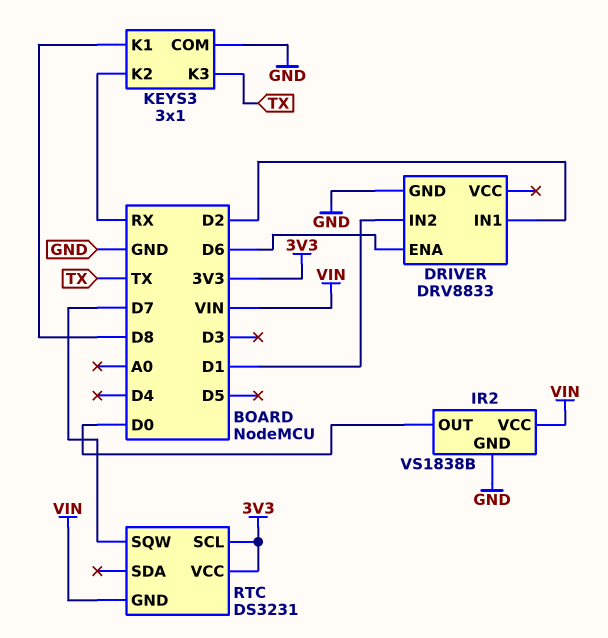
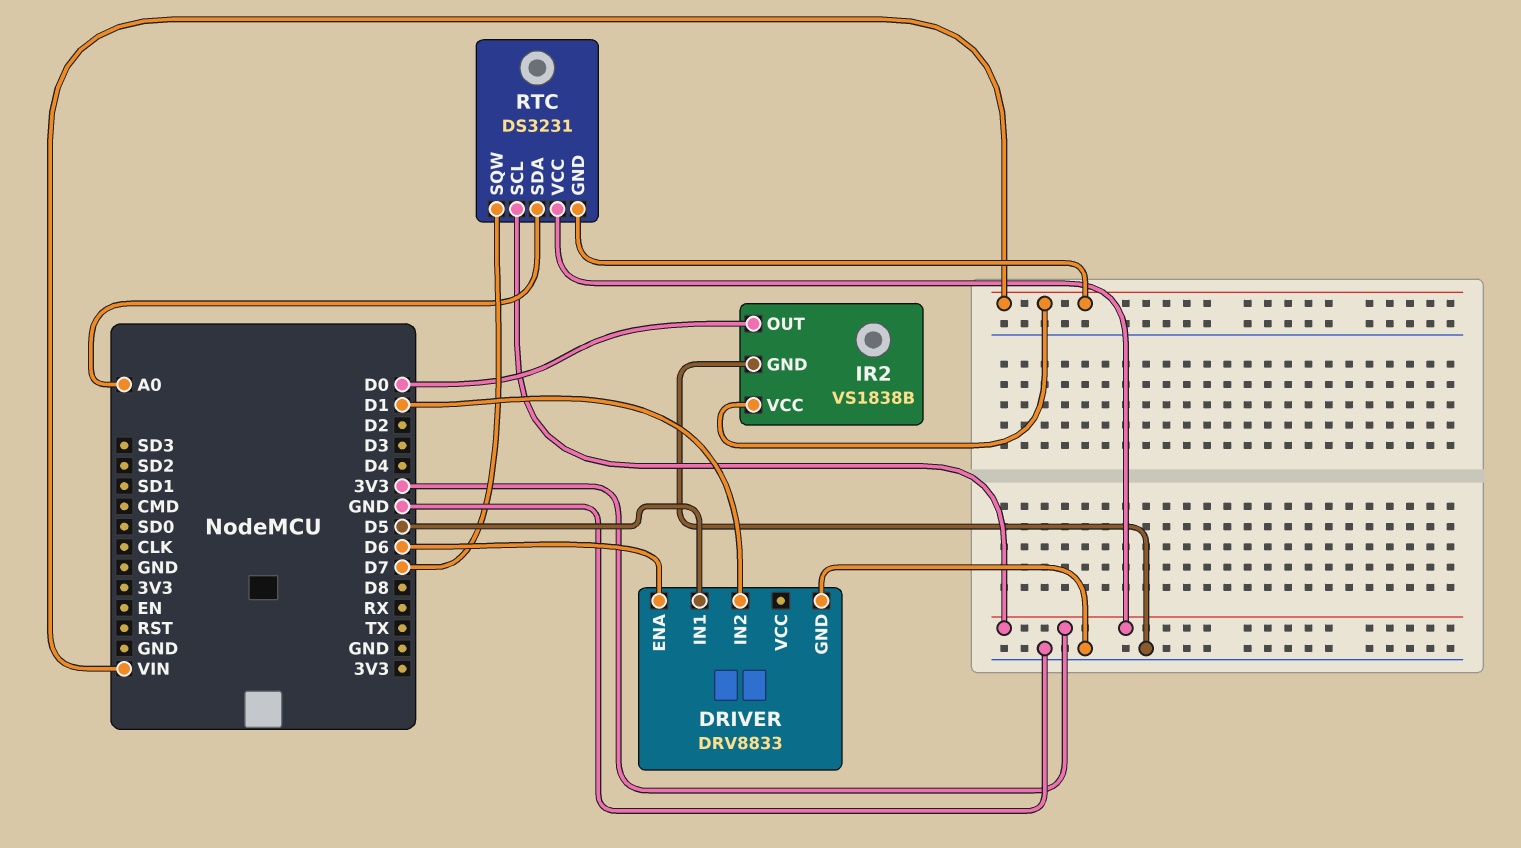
DRIVER pin IN1: D2 -> D5
KEYS3: 3x1 -> none
KEYS3 pin COM: GND -> none
KEYS3 pin K1: D8 -> none
KEYS3 pin K2: RX -> none
KEYS3 pin K3: TX -> none
RTC pin SDA: none -> A0

